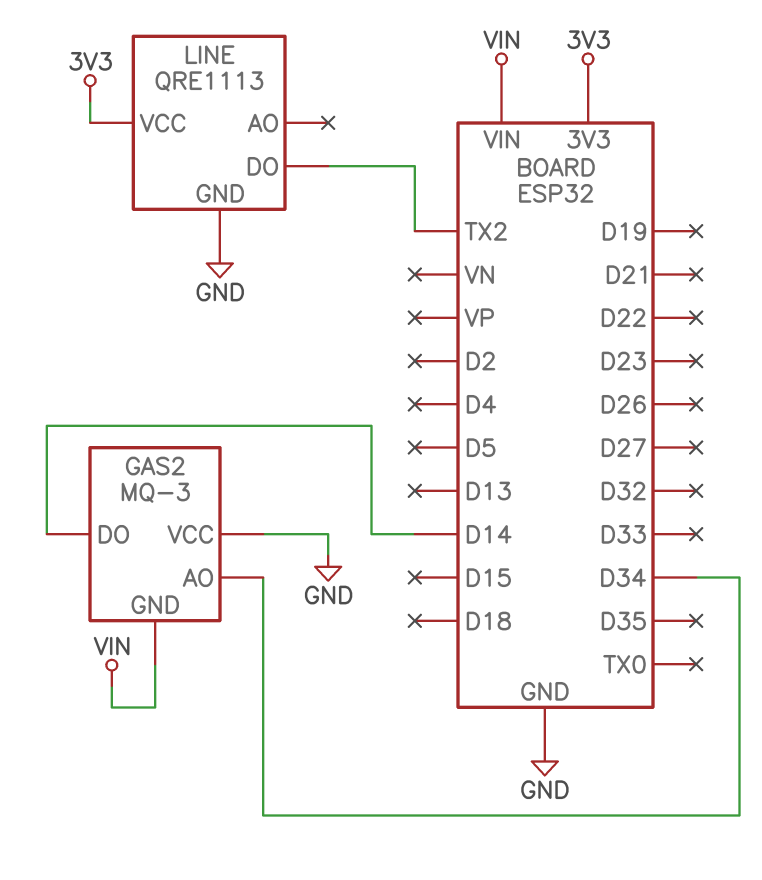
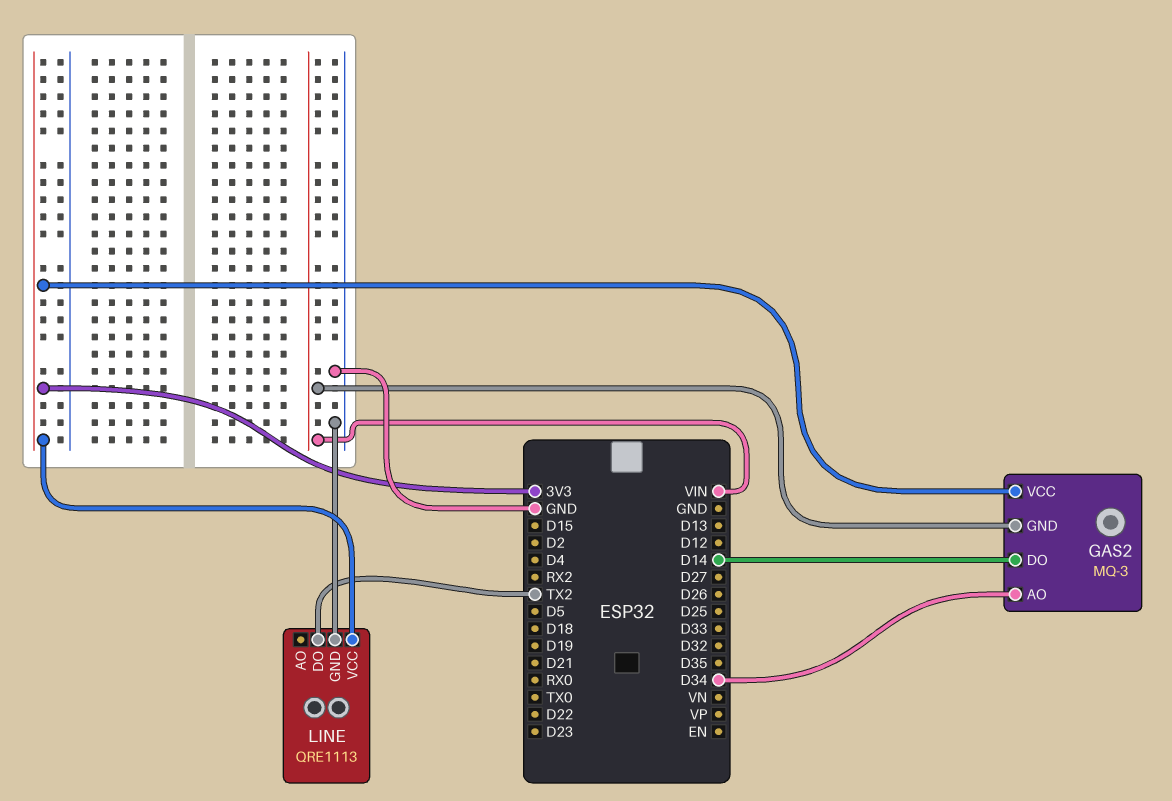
GAS2 pin VCC: GND -> 3V3

